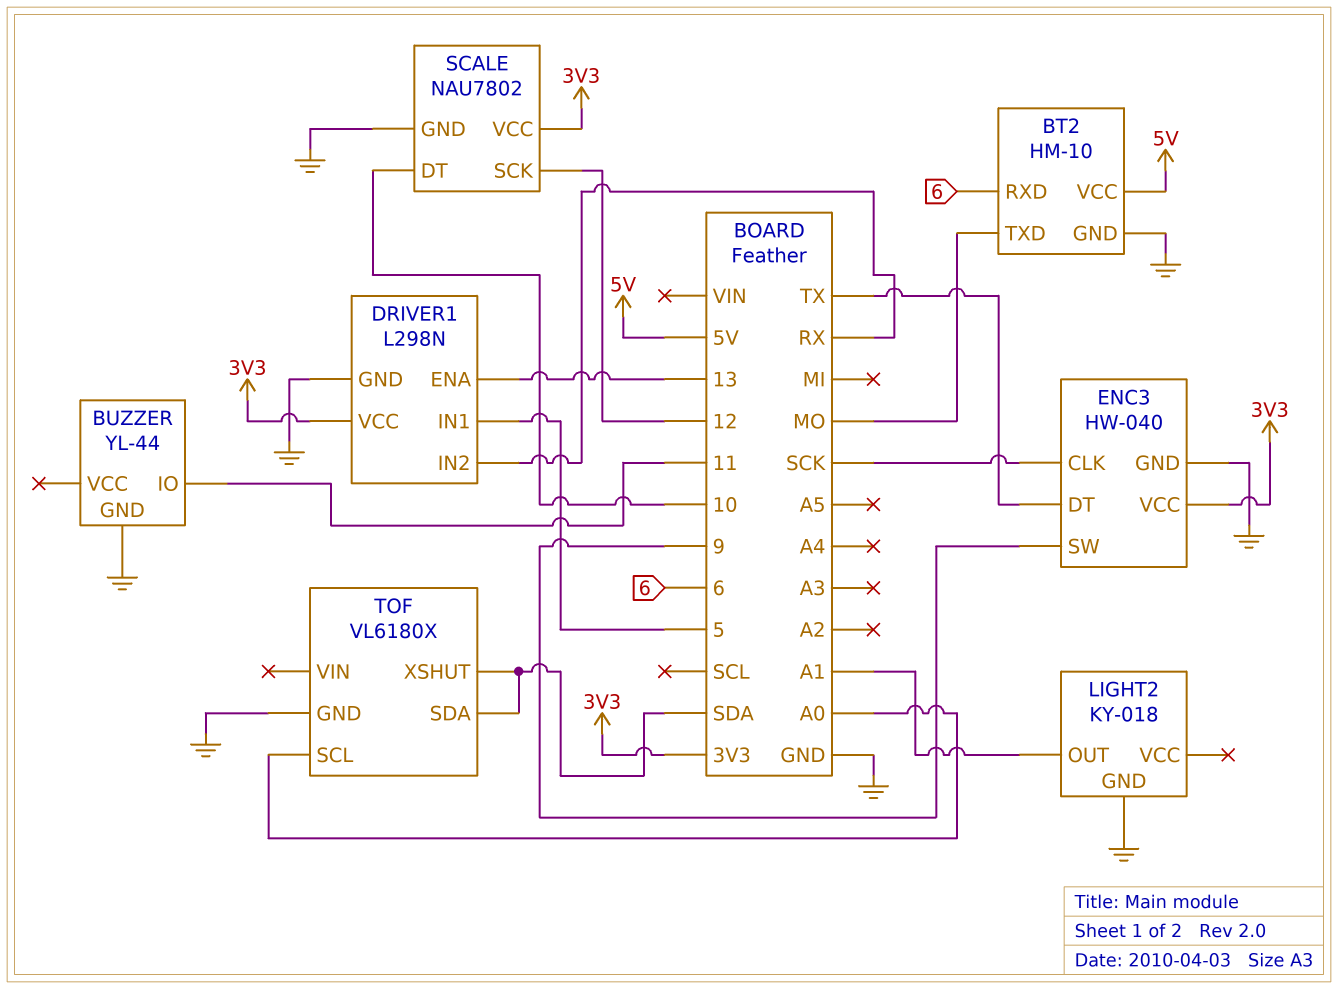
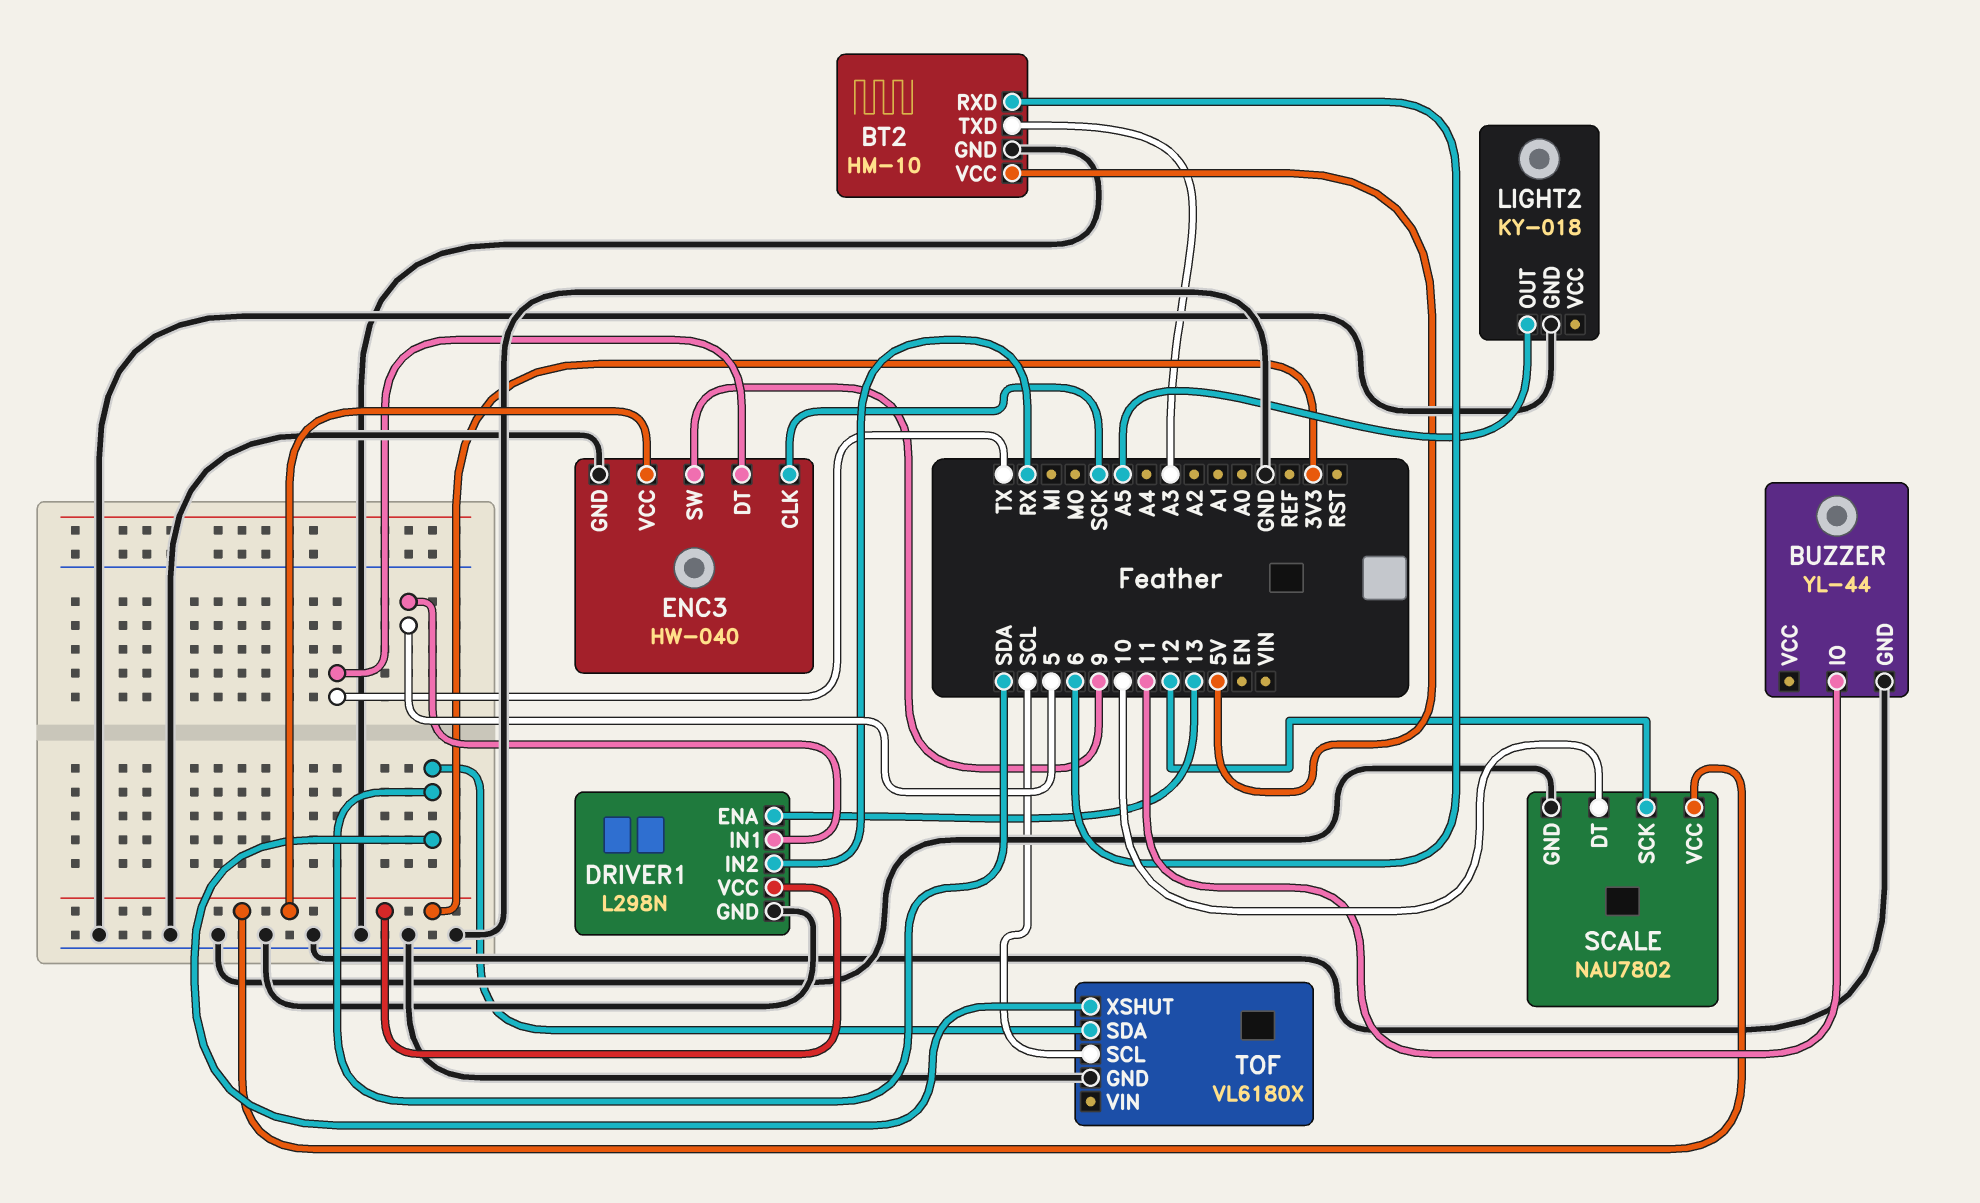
BT2 pin TXD: MO -> A3
LIGHT2 pin OUT: A1 -> A5
TOF pin SCL: A0 -> SCL

